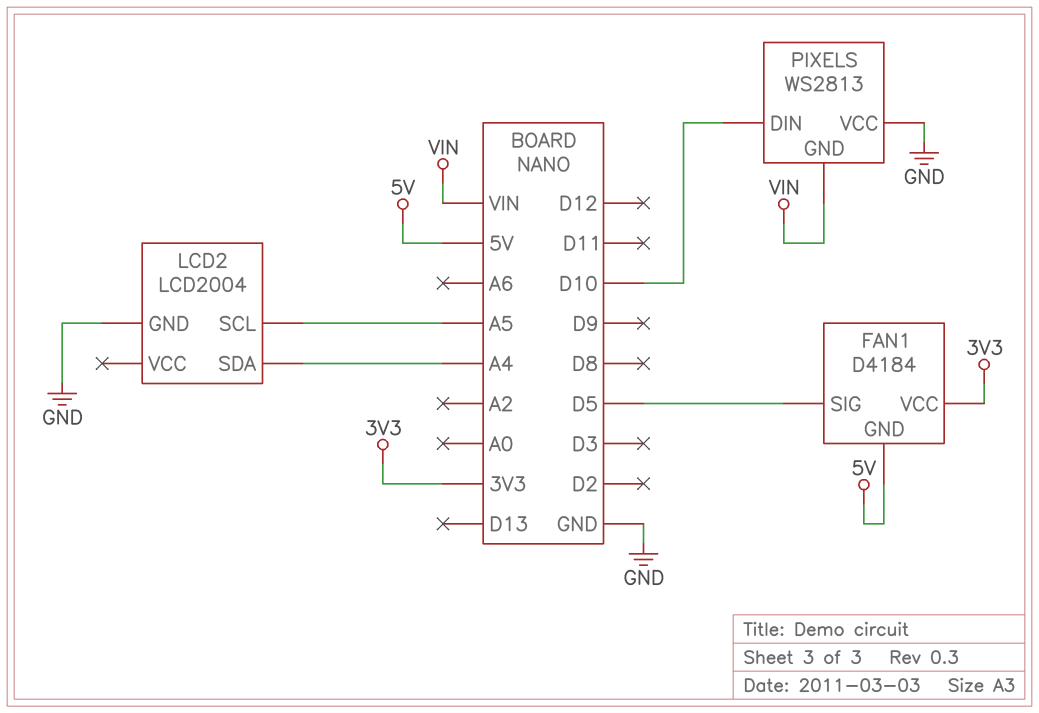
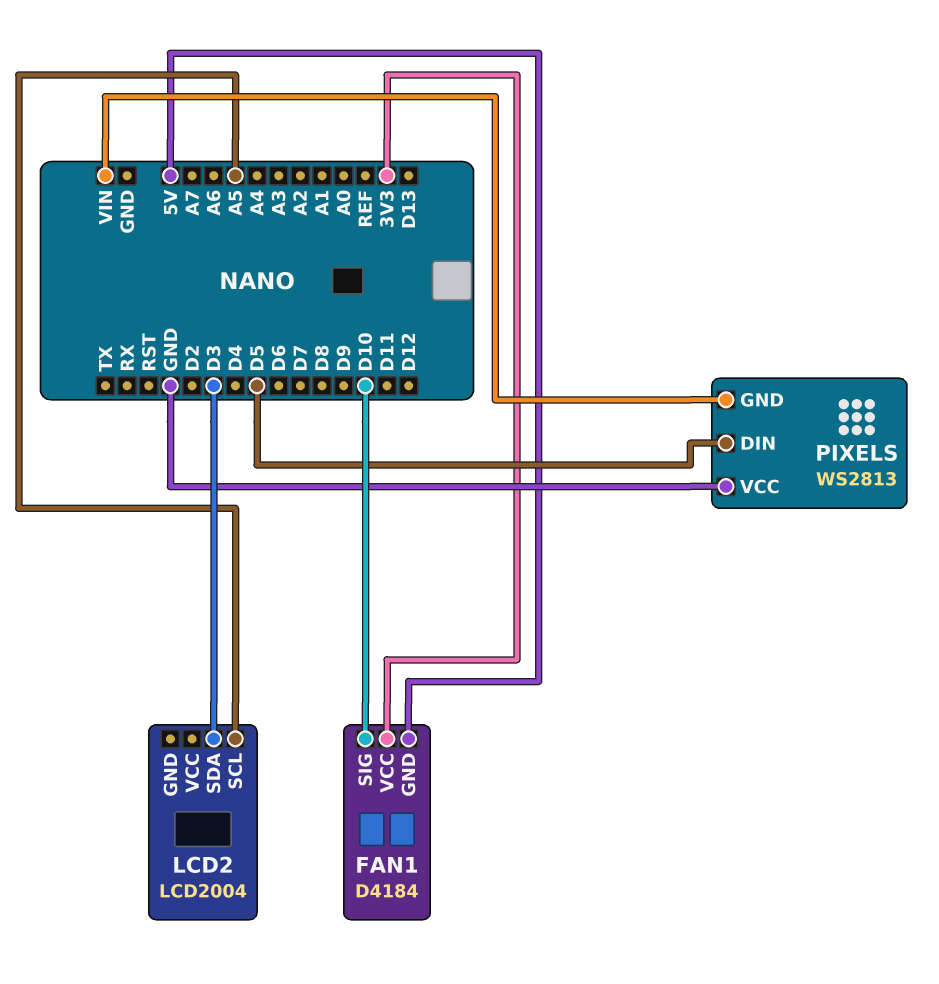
FAN1 pin SIG: D5 -> D10
LCD2 pin GND: GND -> none
LCD2 pin SDA: A4 -> D3
PIXELS pin DIN: D10 -> D5

